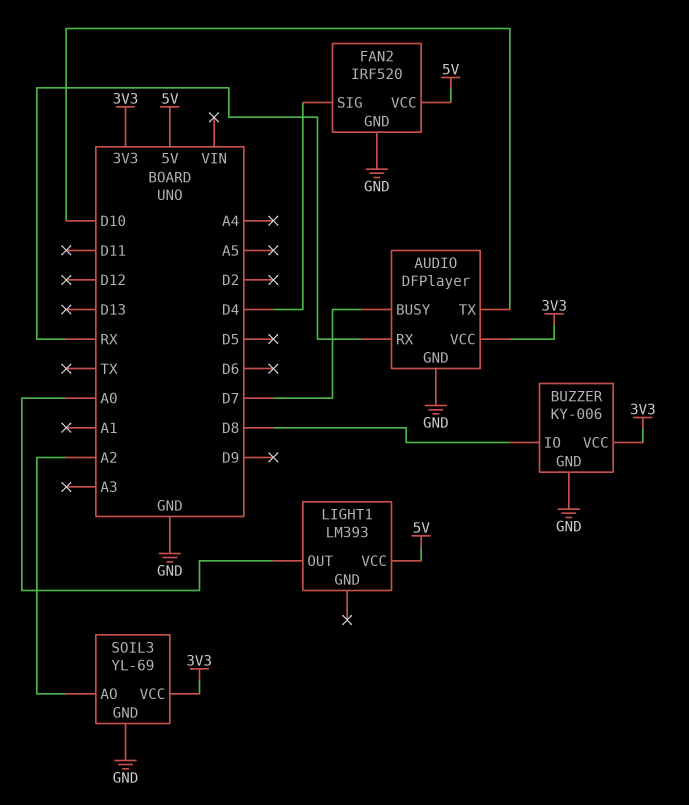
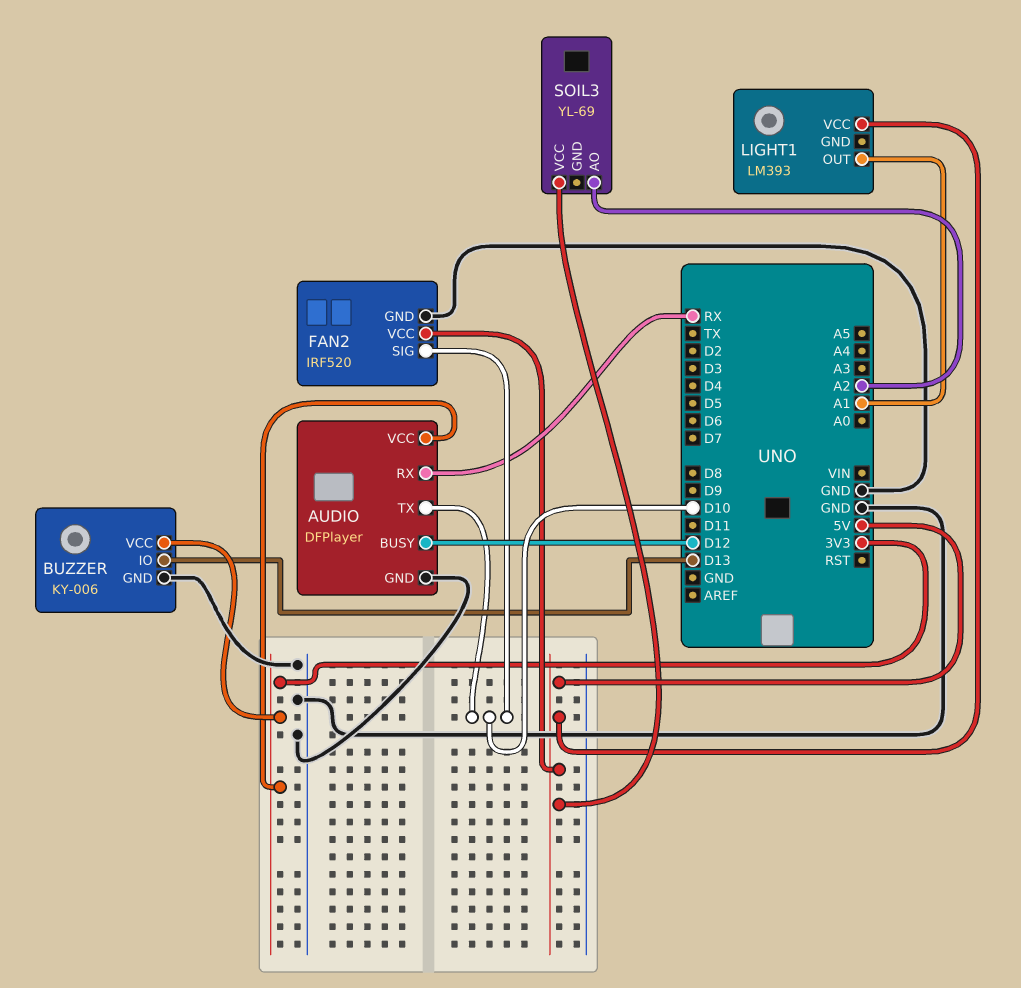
AUDIO pin BUSY: D7 -> D12
BUZZER pin IO: D8 -> D13
FAN2 pin SIG: D4 -> D10
LIGHT1 pin OUT: A0 -> A1
SOIL3 pin GND: GND -> none
SOIL3 pin VCC: 3V3 -> 5V

